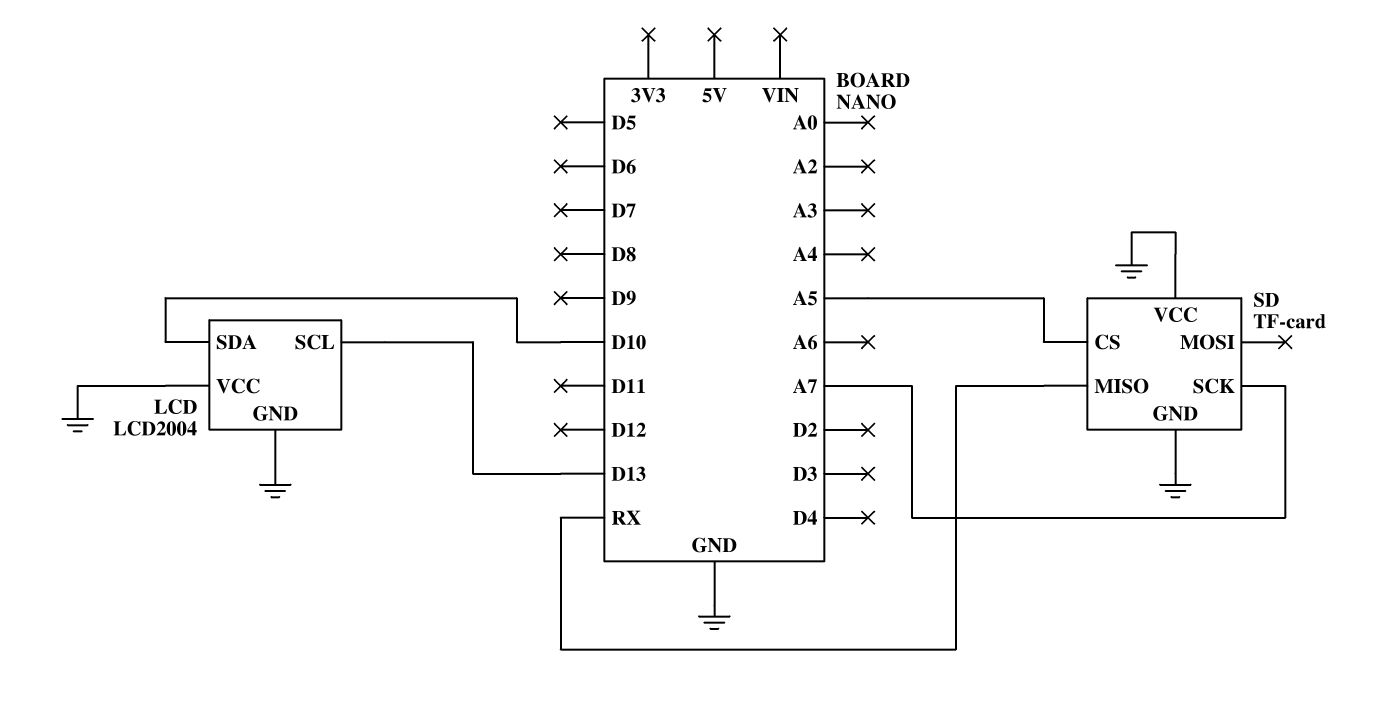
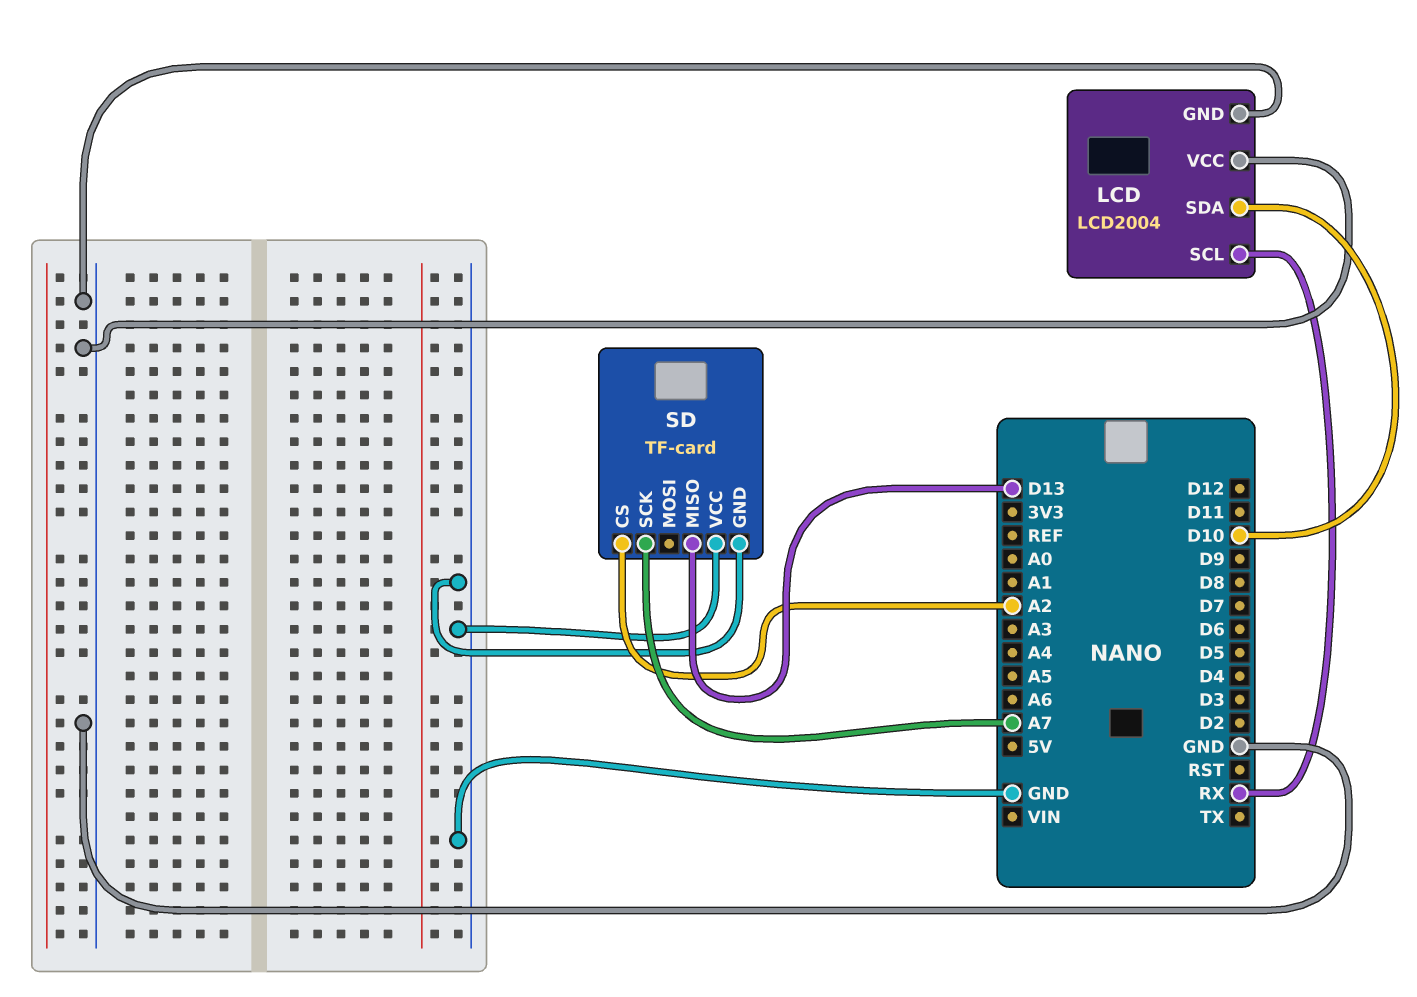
LCD pin SCL: D13 -> RX
SD pin CS: A5 -> A2
SD pin MISO: RX -> D13

